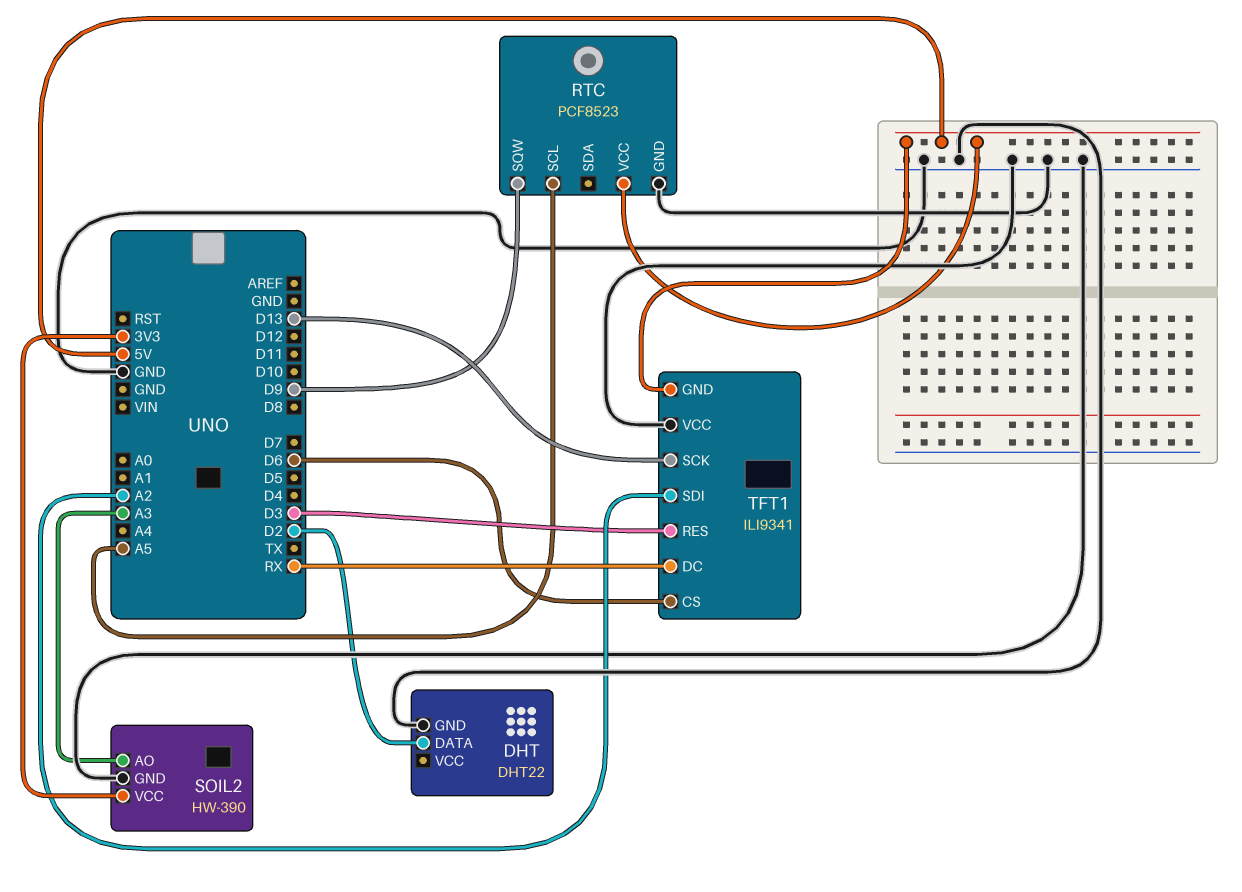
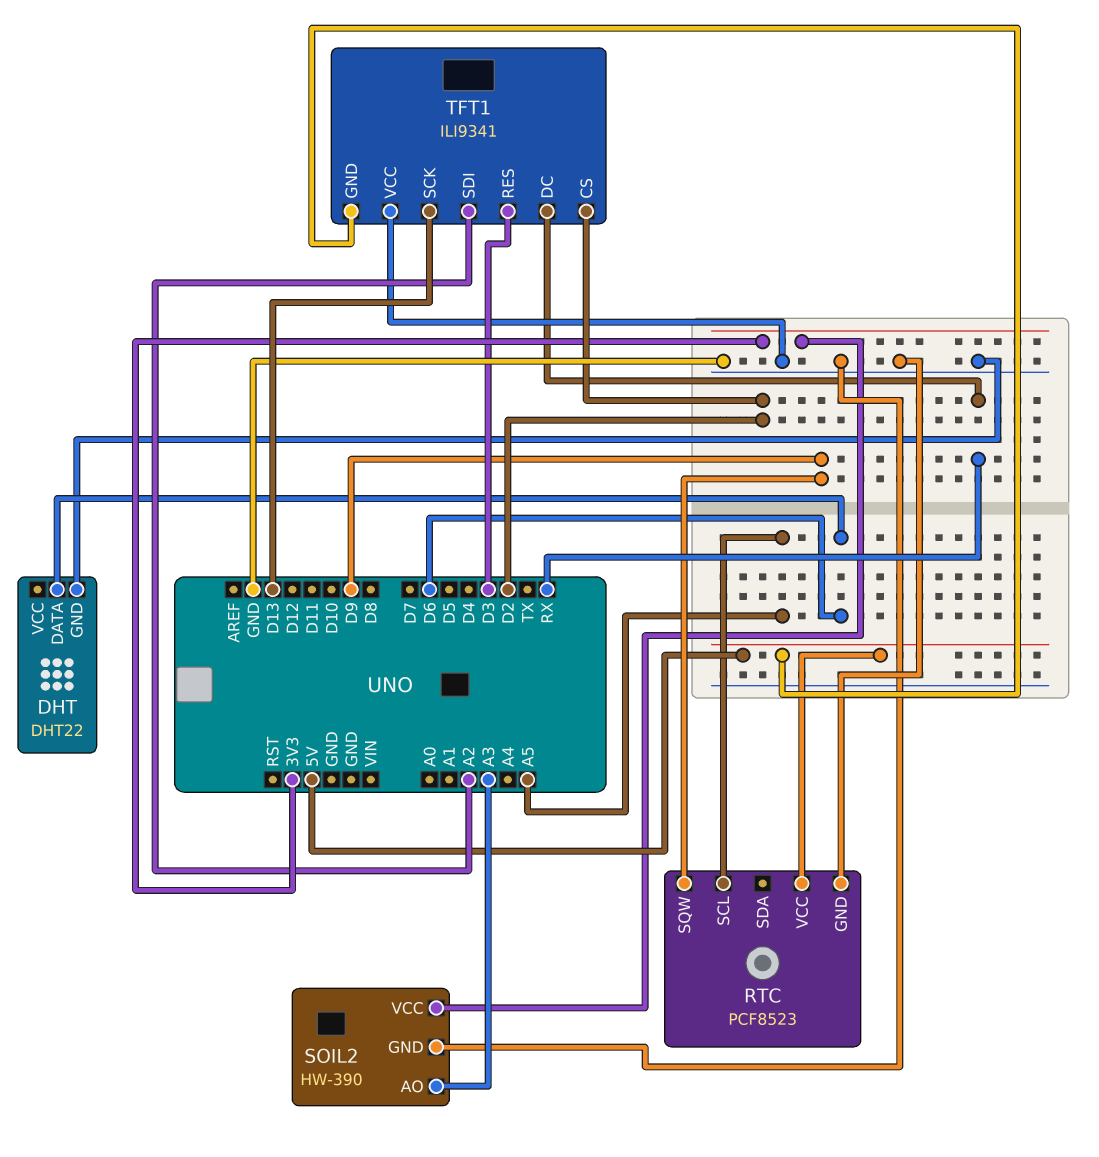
DHT pin DATA: D2 -> D6
TFT1 pin CS: D6 -> D2

